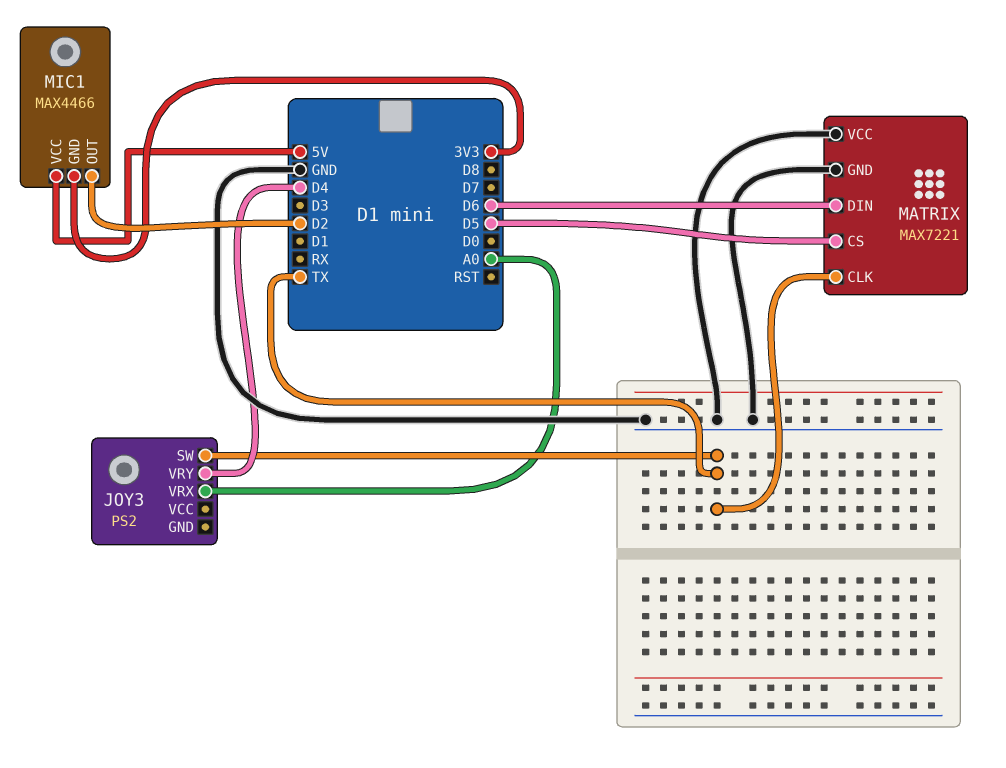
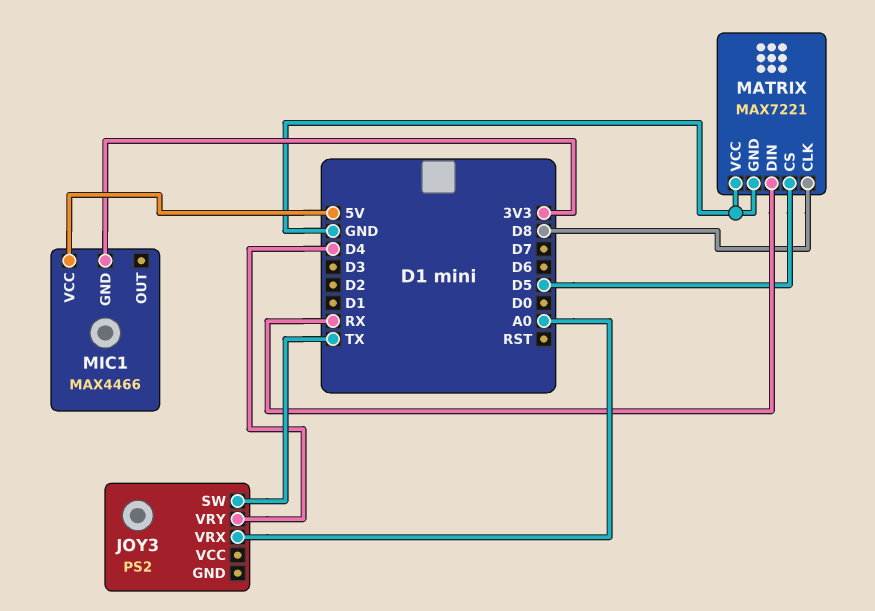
MATRIX pin CLK: TX -> D8
MATRIX pin DIN: D6 -> RX
MIC1 pin OUT: D2 -> none

